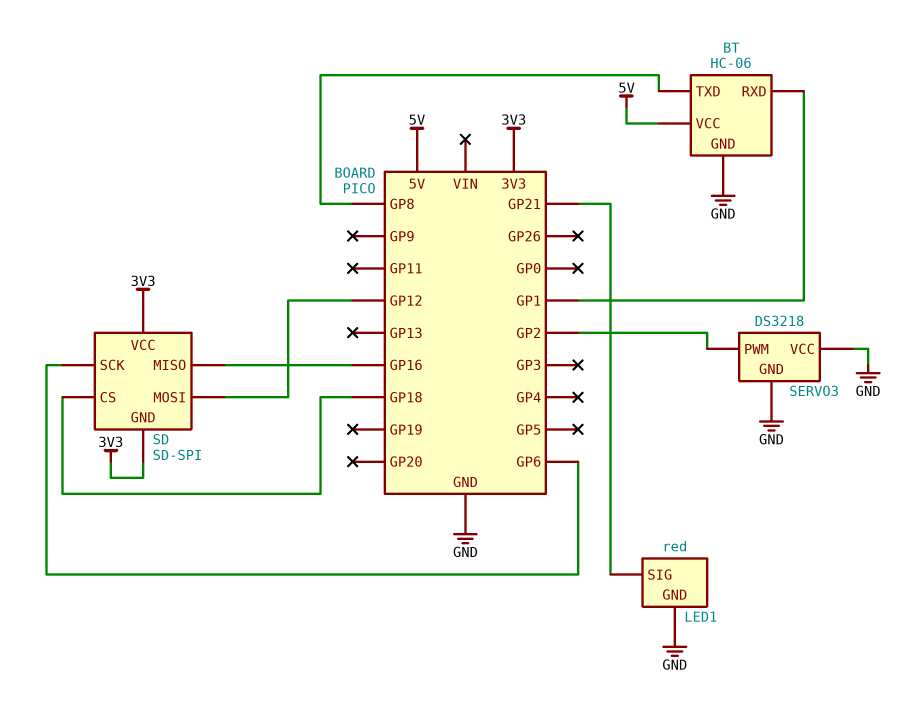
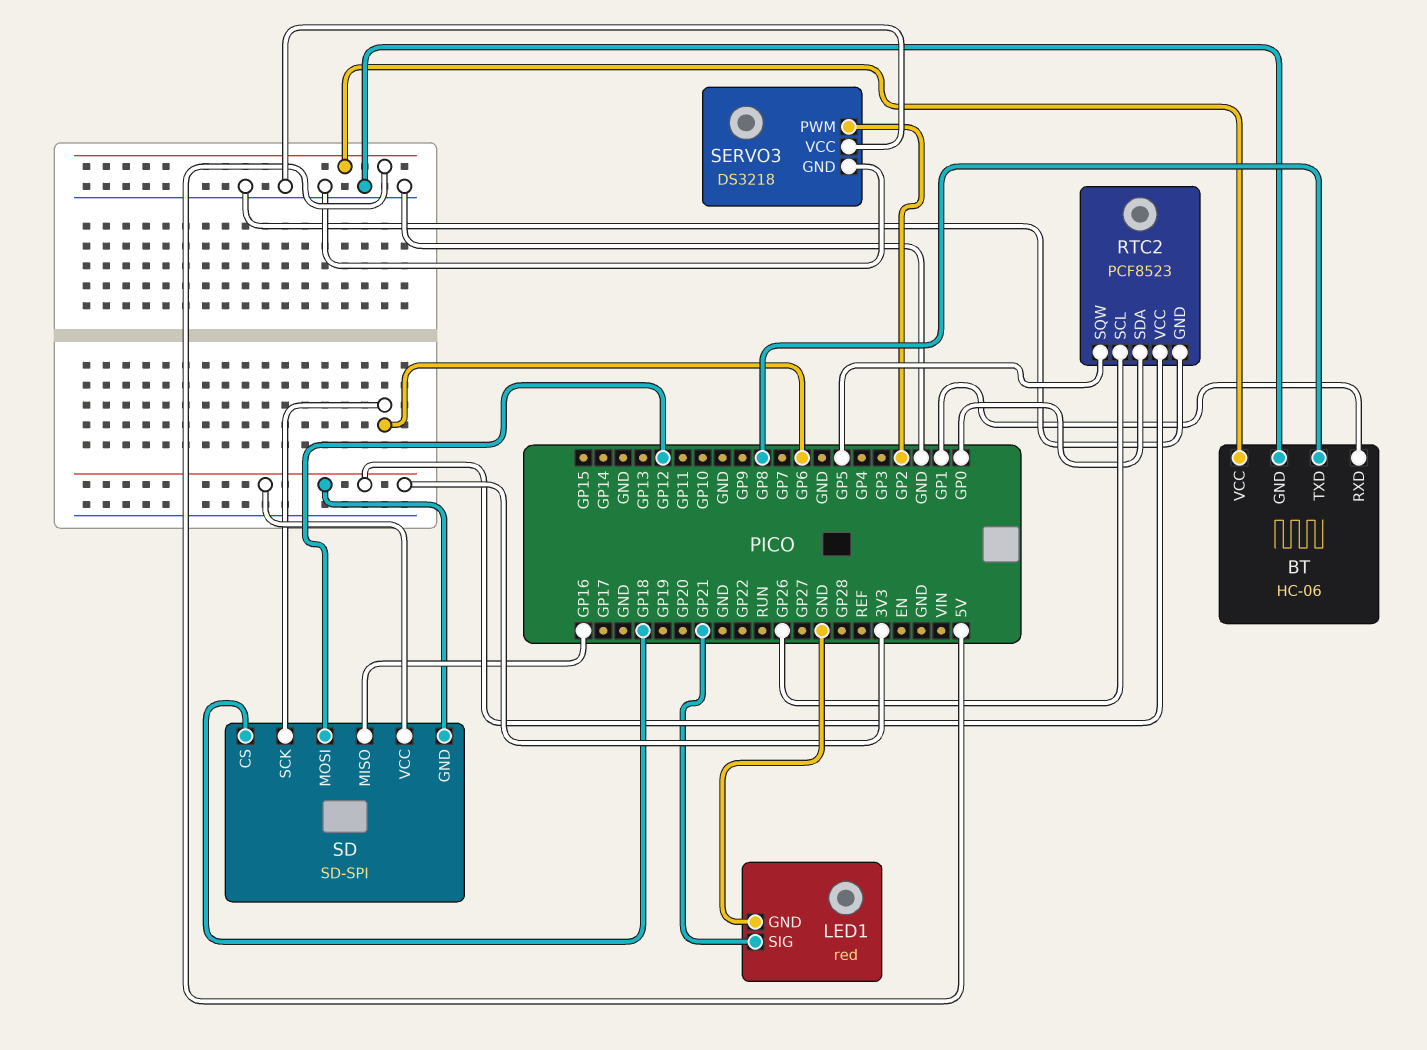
RTC2: none -> PCF8523
RTC2 pin GND: none -> GND
RTC2 pin SCL: none -> GP26
RTC2 pin SDA: none -> GP0
RTC2 pin SQW: none -> GP5
RTC2 pin VCC: none -> 3V3

